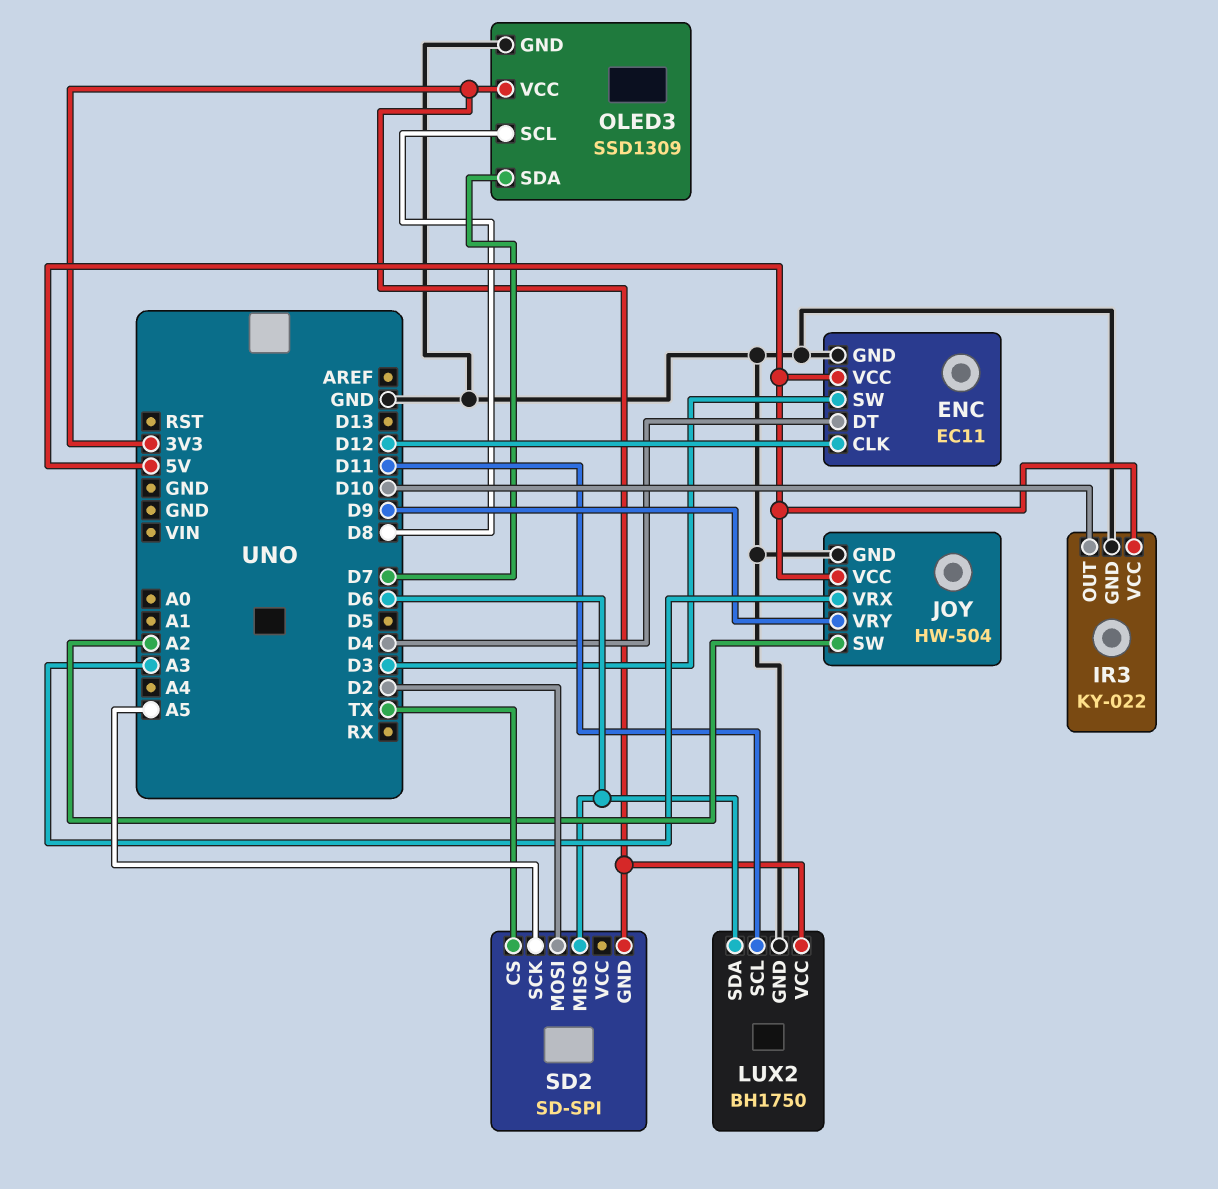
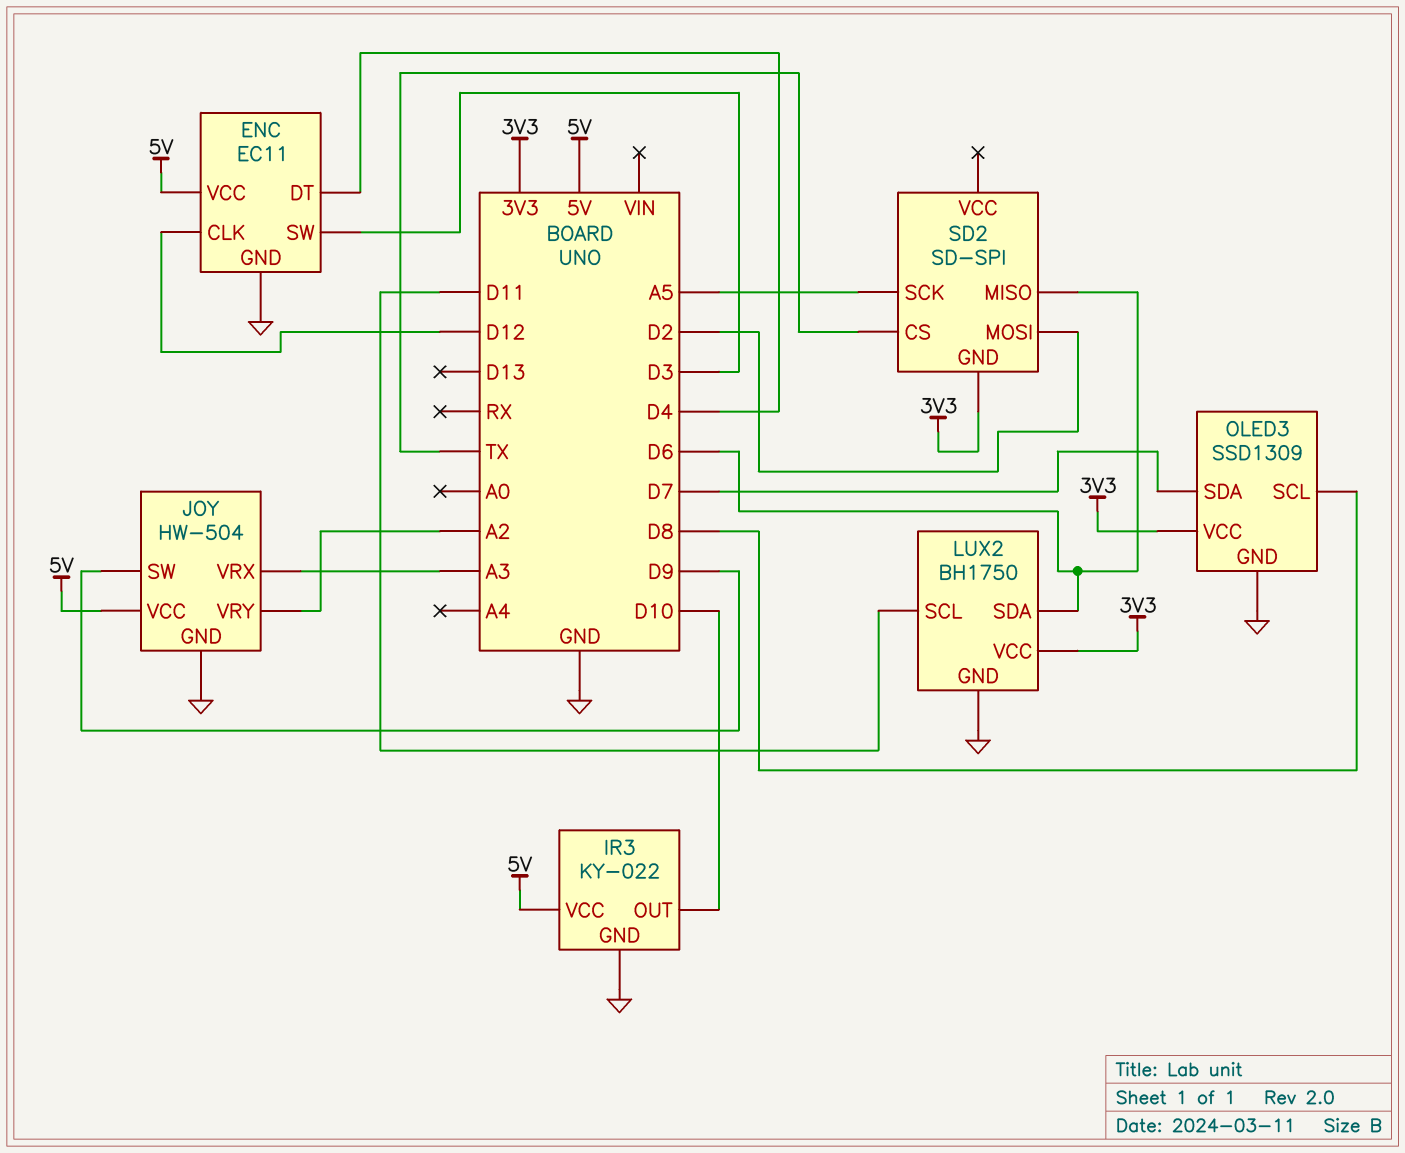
JOY pin SW: A2 -> D9
JOY pin VRY: D9 -> A2

